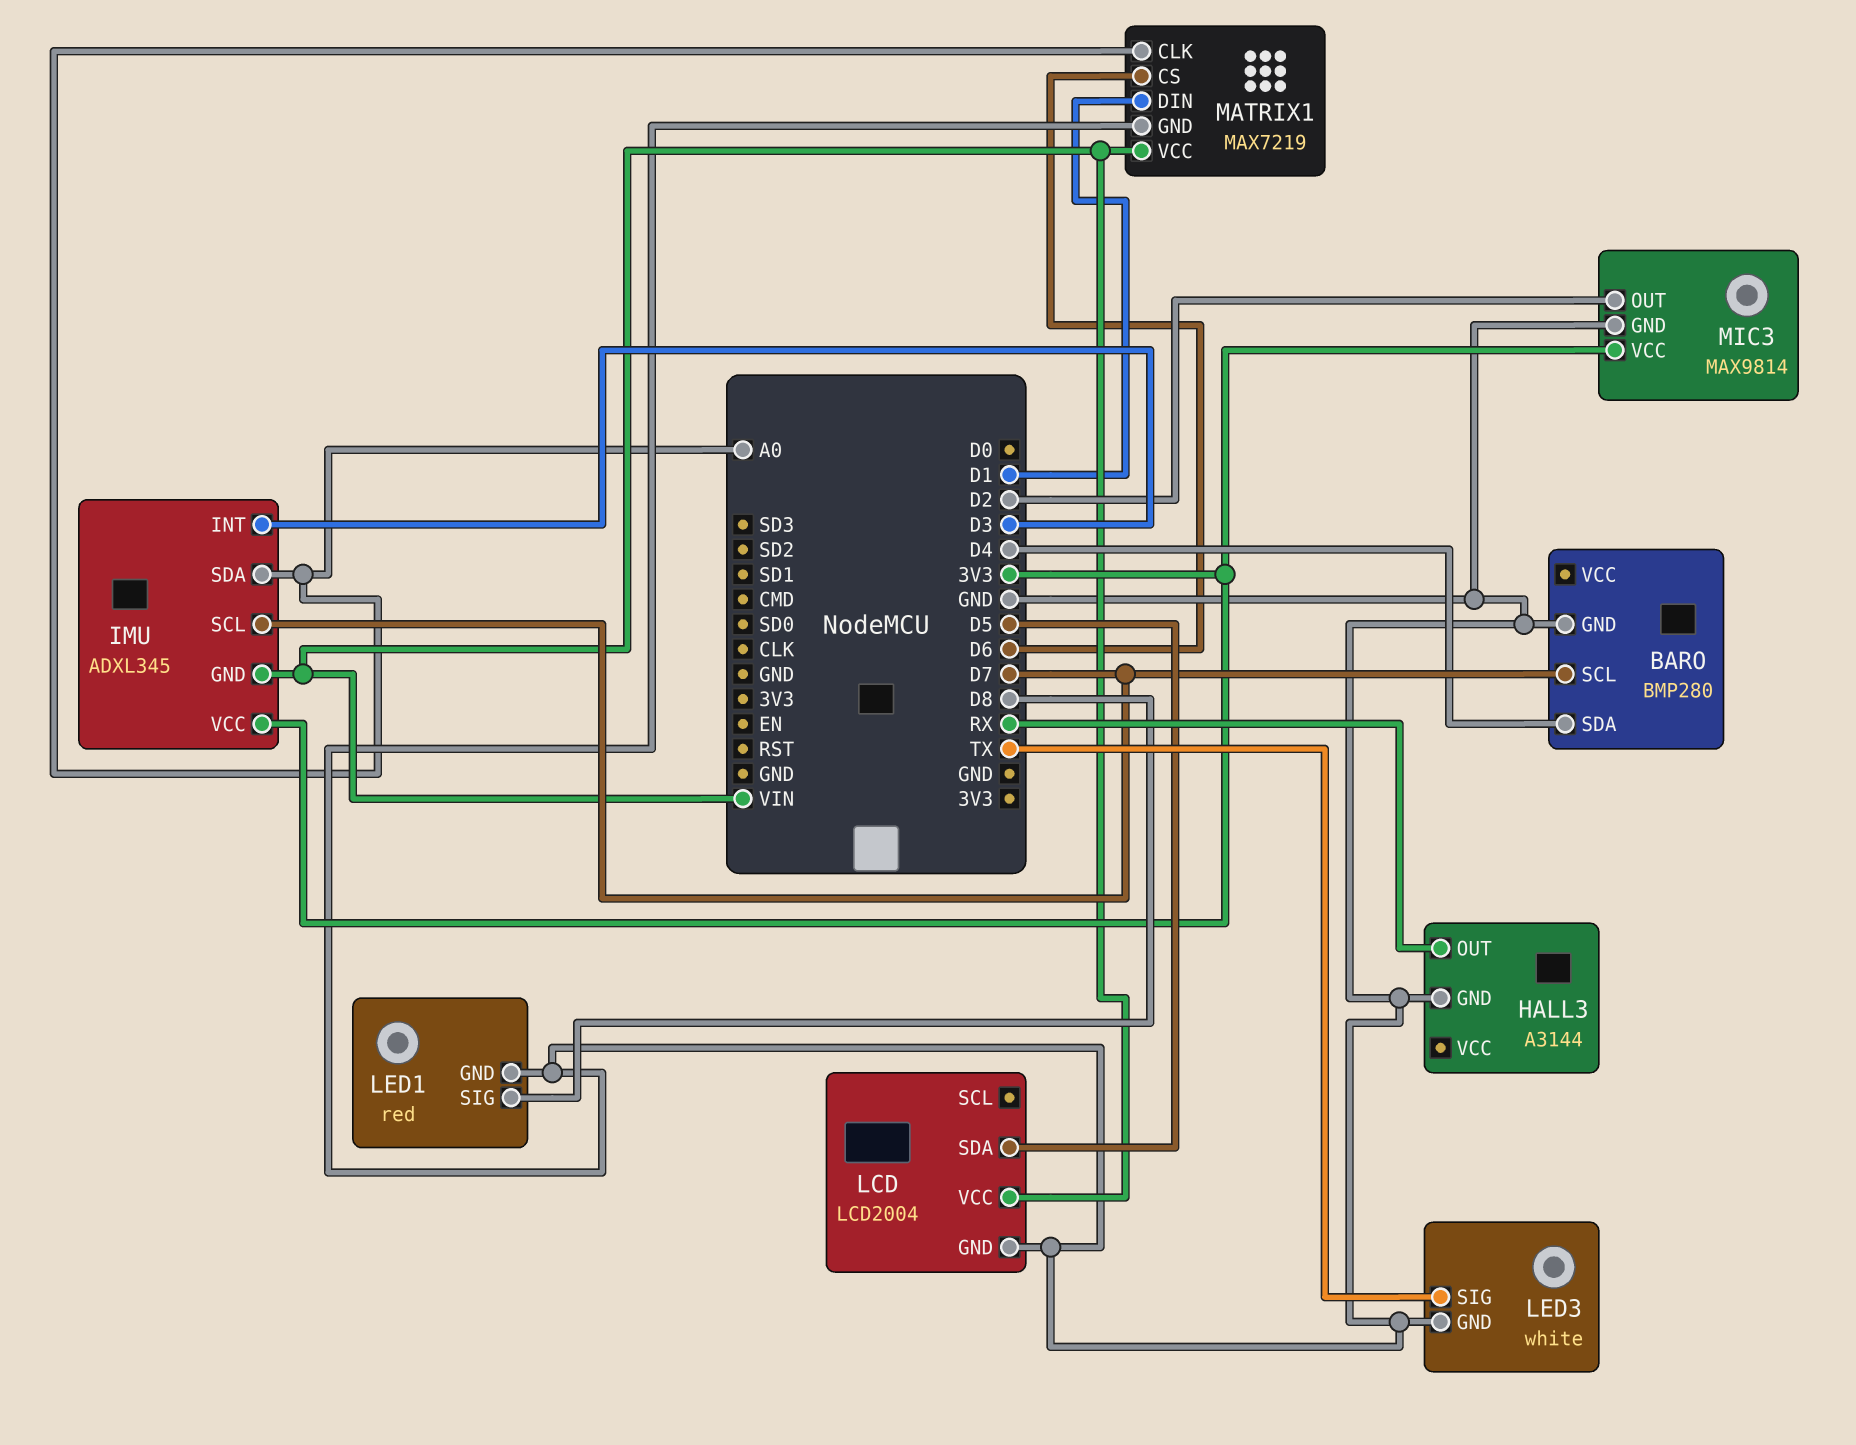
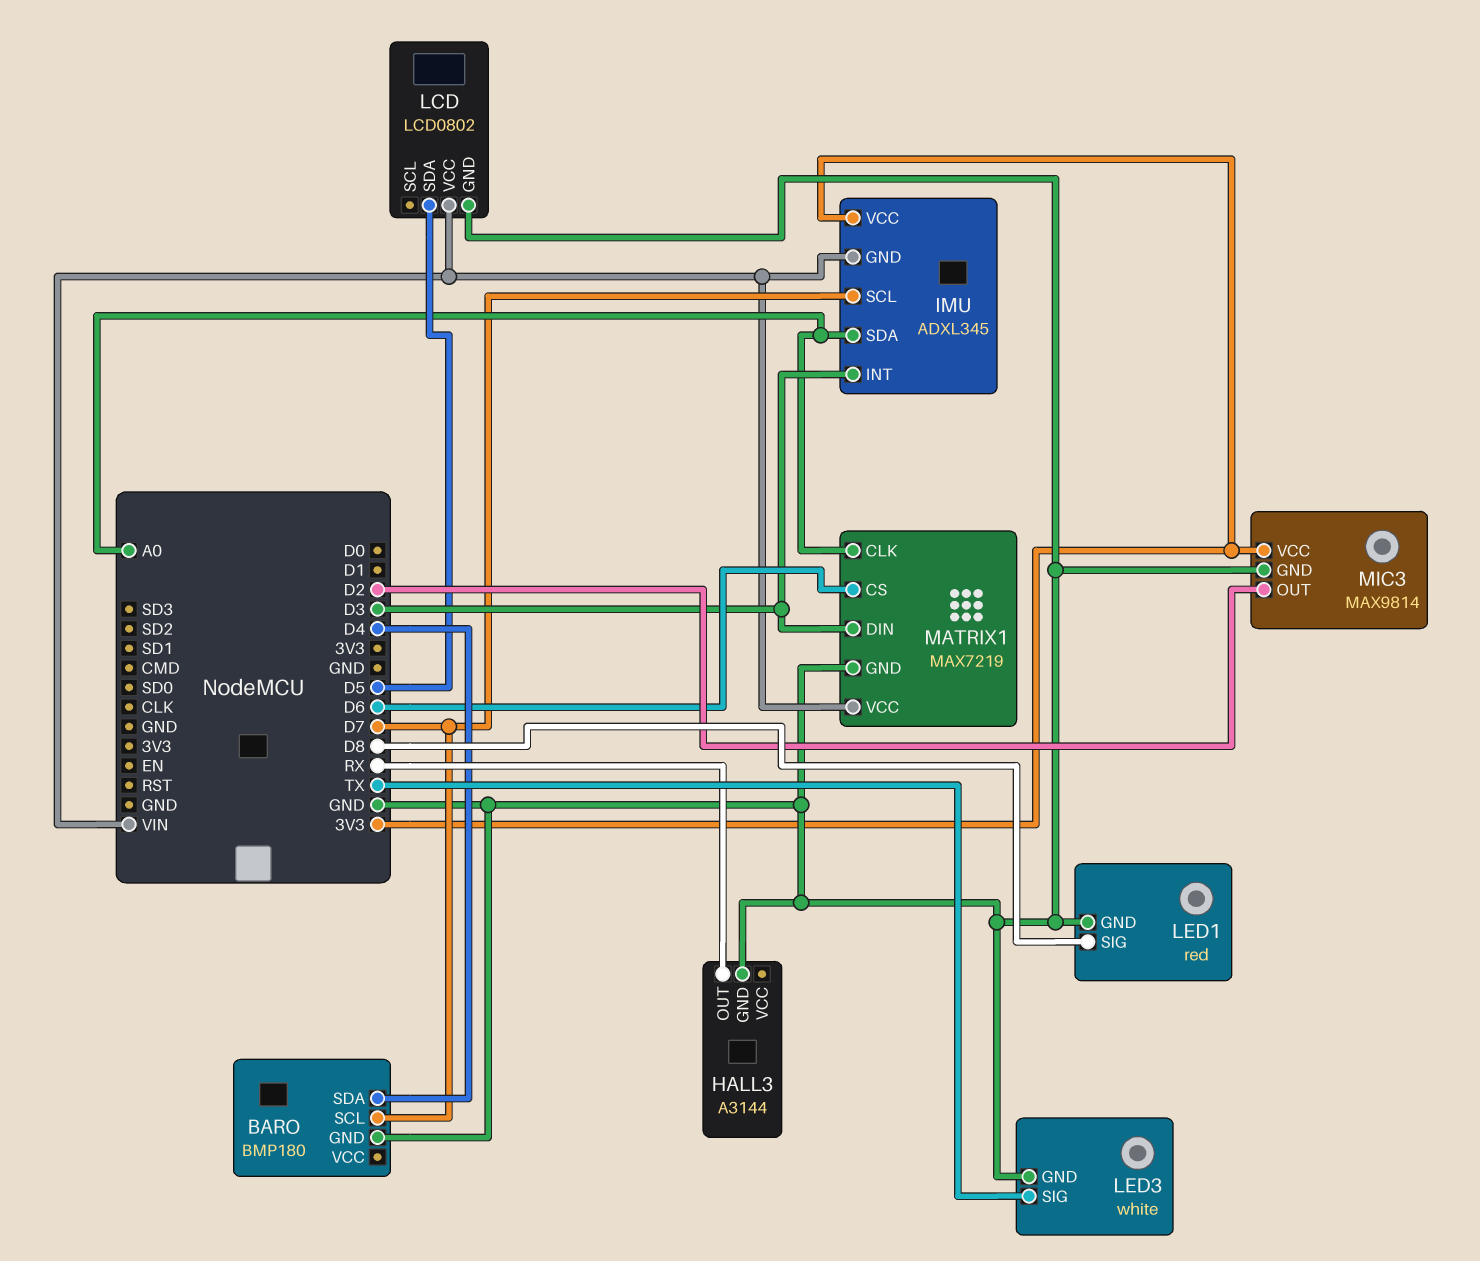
BARO: BMP280 -> BMP180
LCD: LCD2004 -> LCD0802
MATRIX1 pin DIN: D1 -> D3

